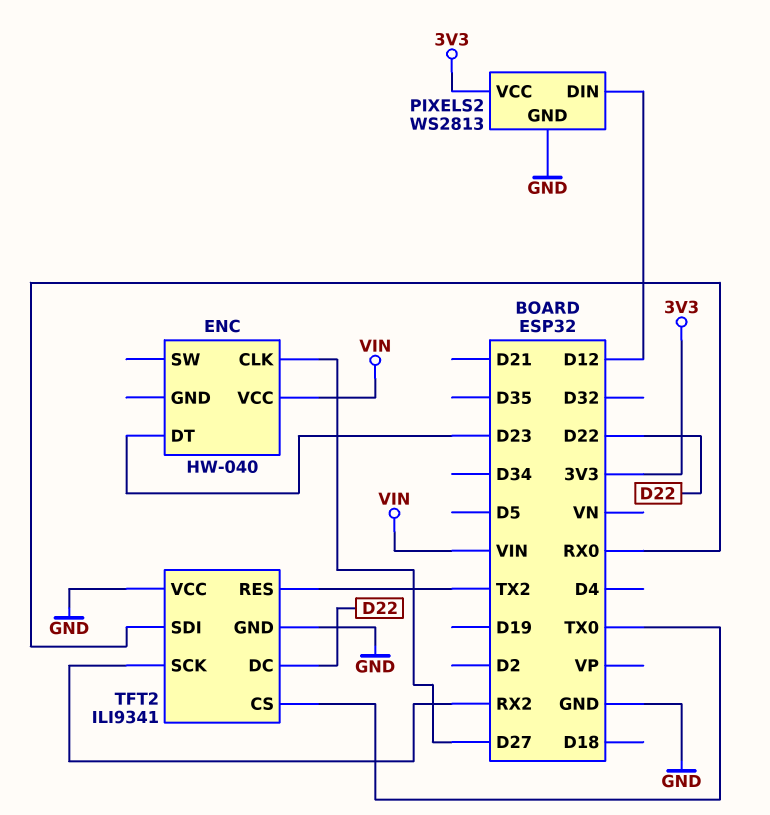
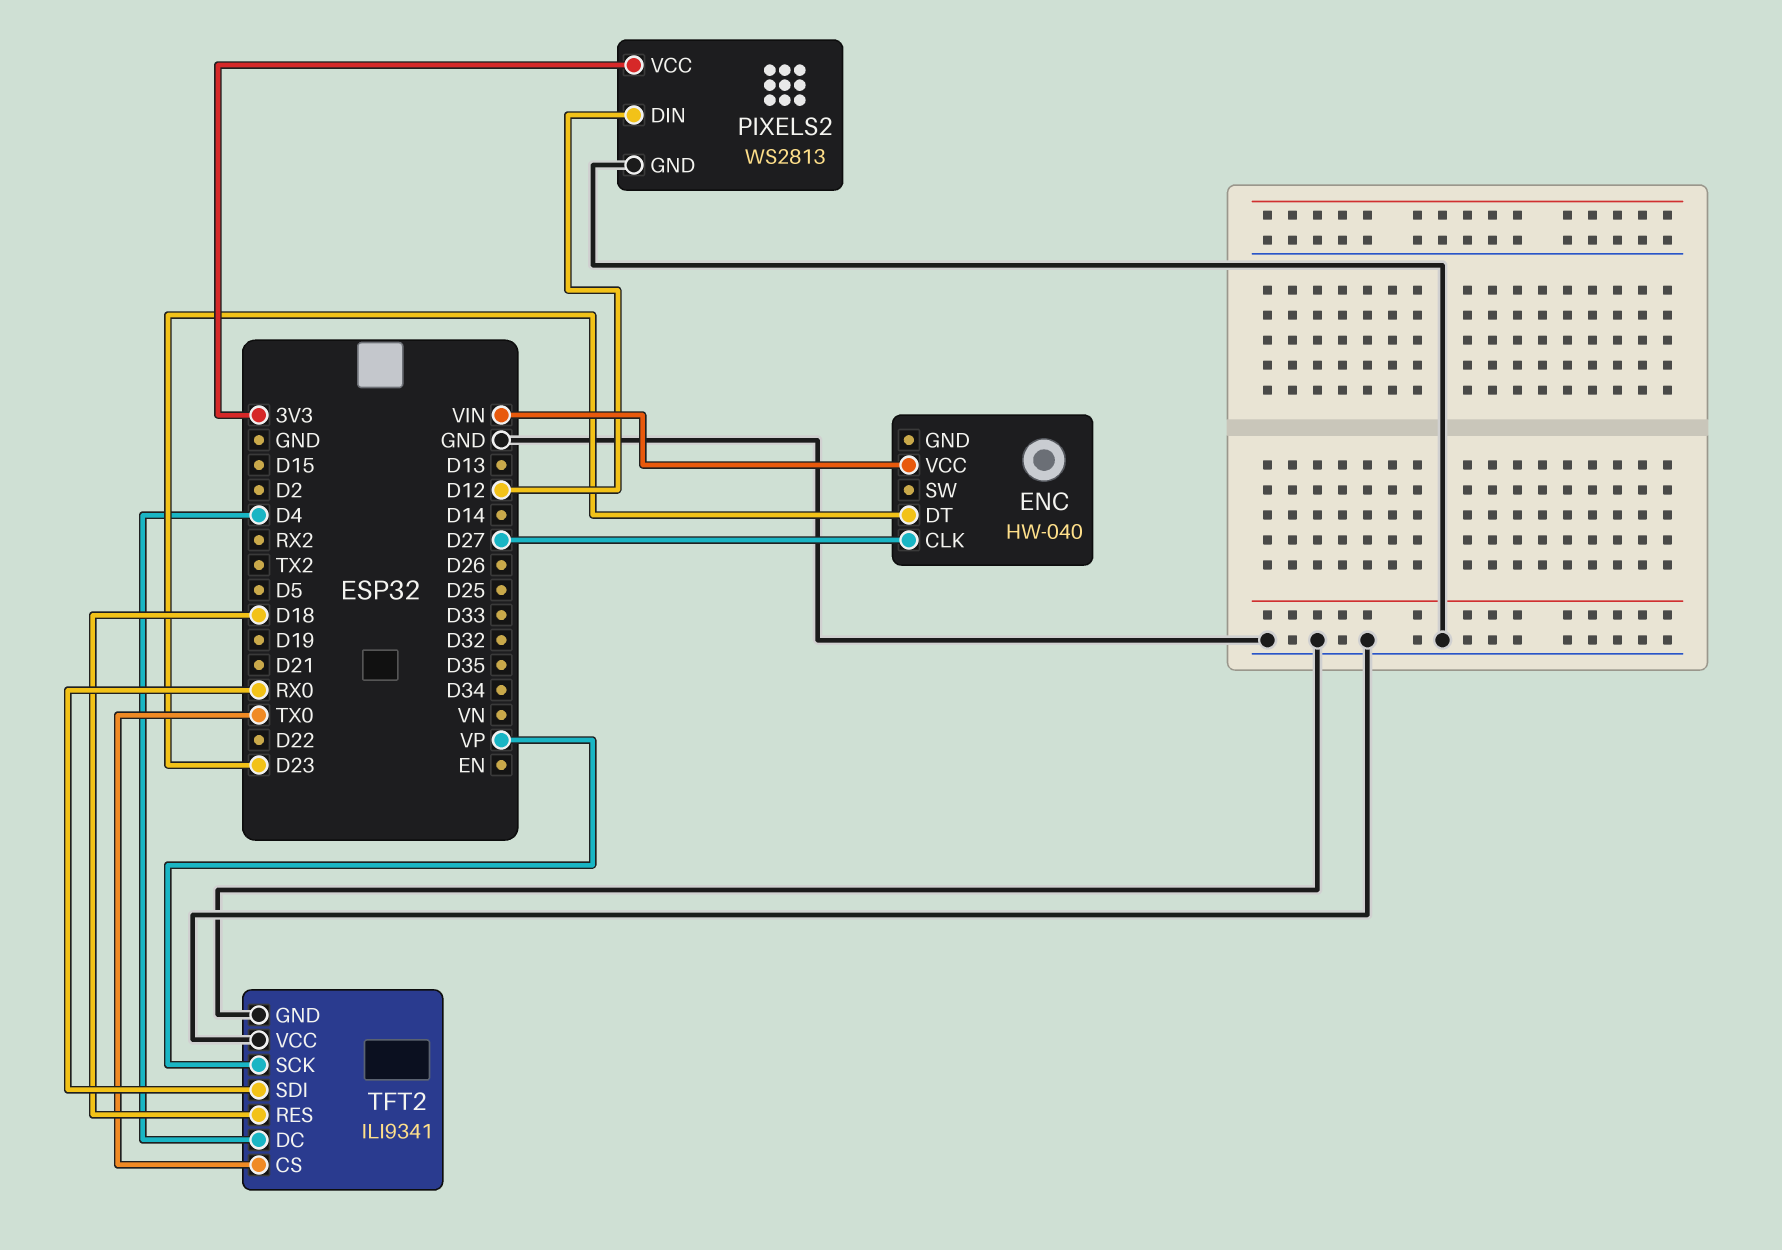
TFT2 pin DC: D22 -> D4
TFT2 pin RES: TX2 -> D18
TFT2 pin SCK: RX2 -> VP

